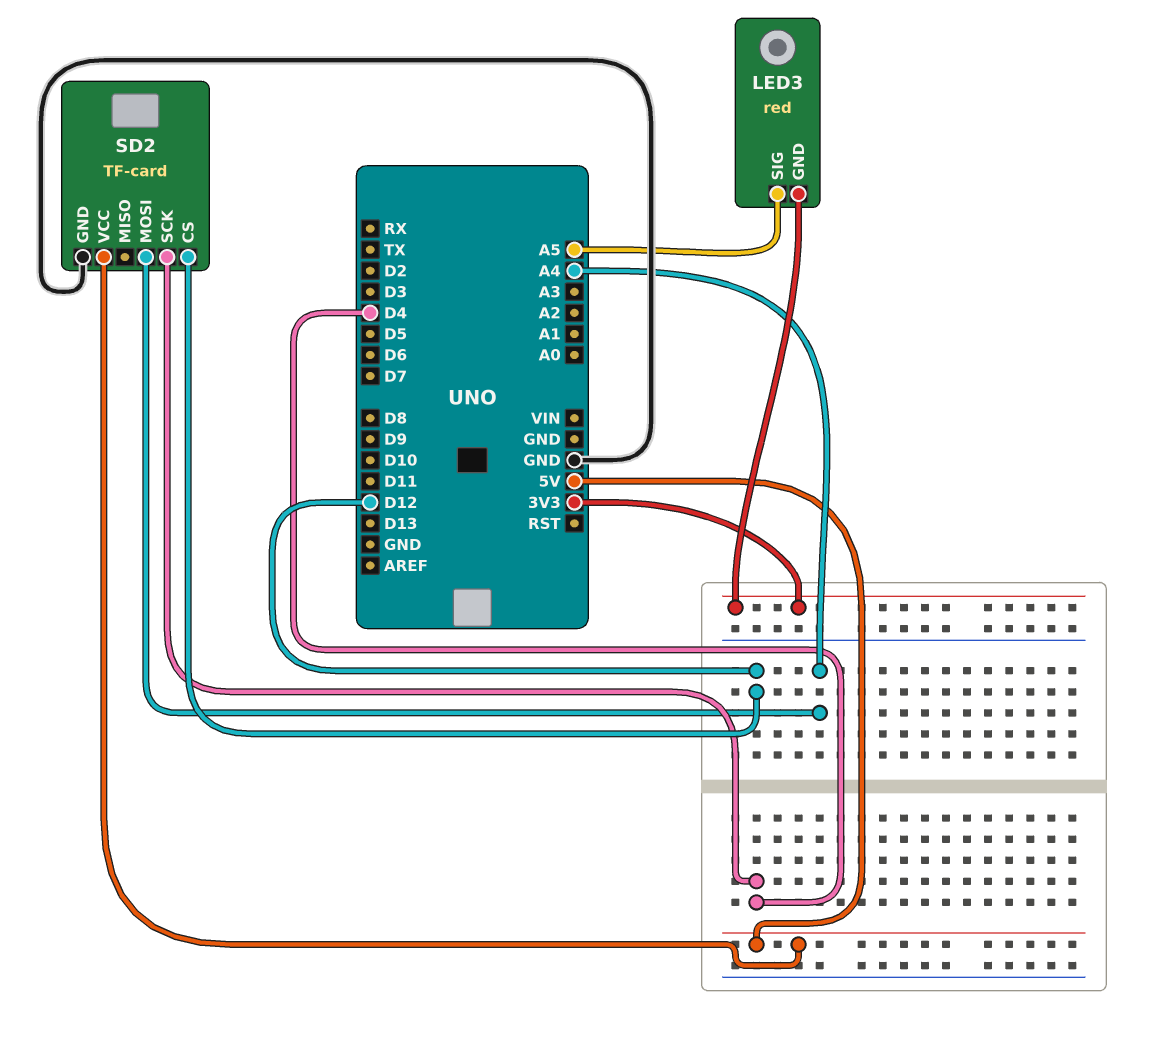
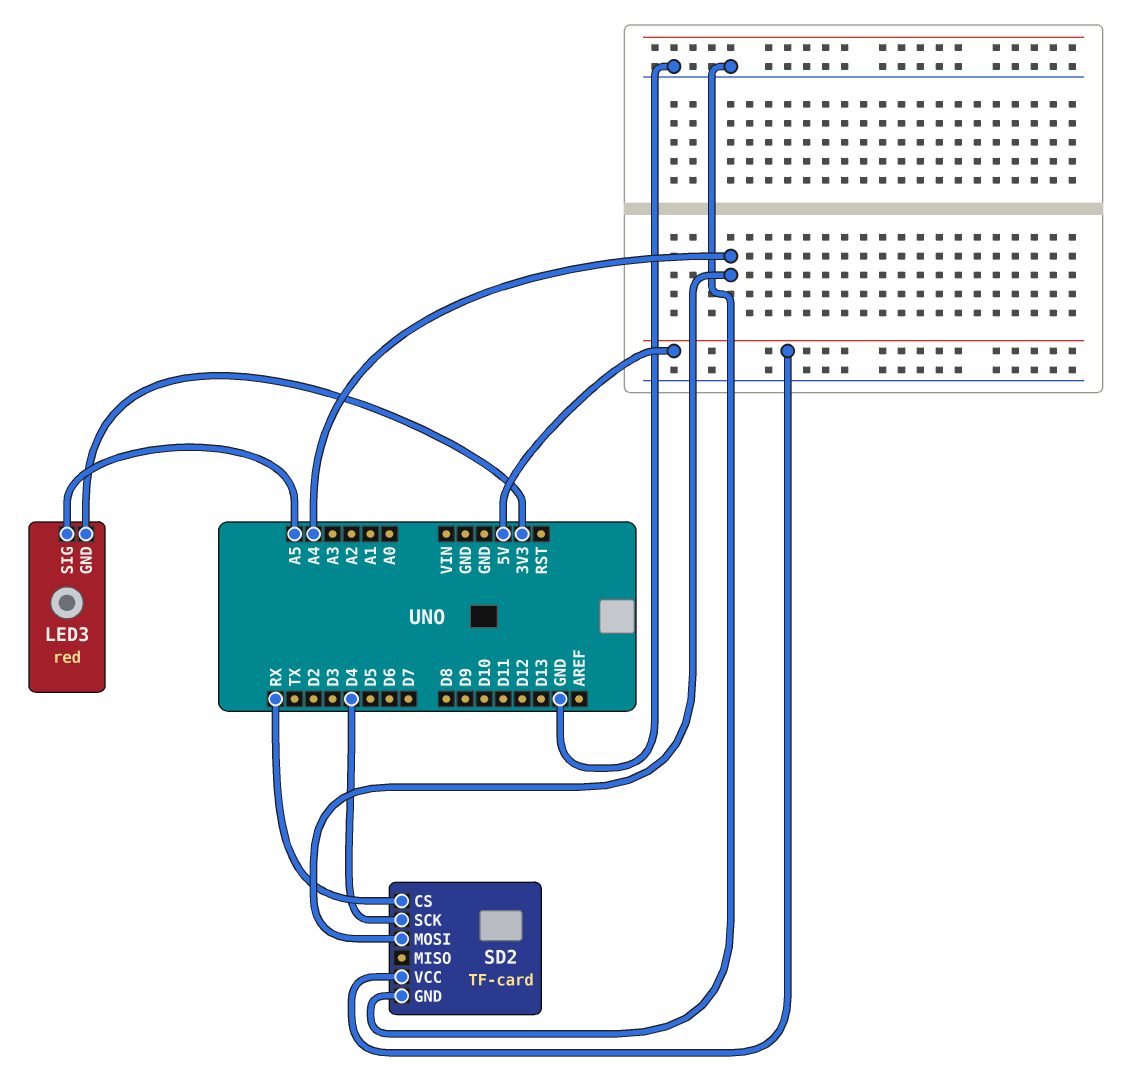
SD2 pin CS: D12 -> RX

